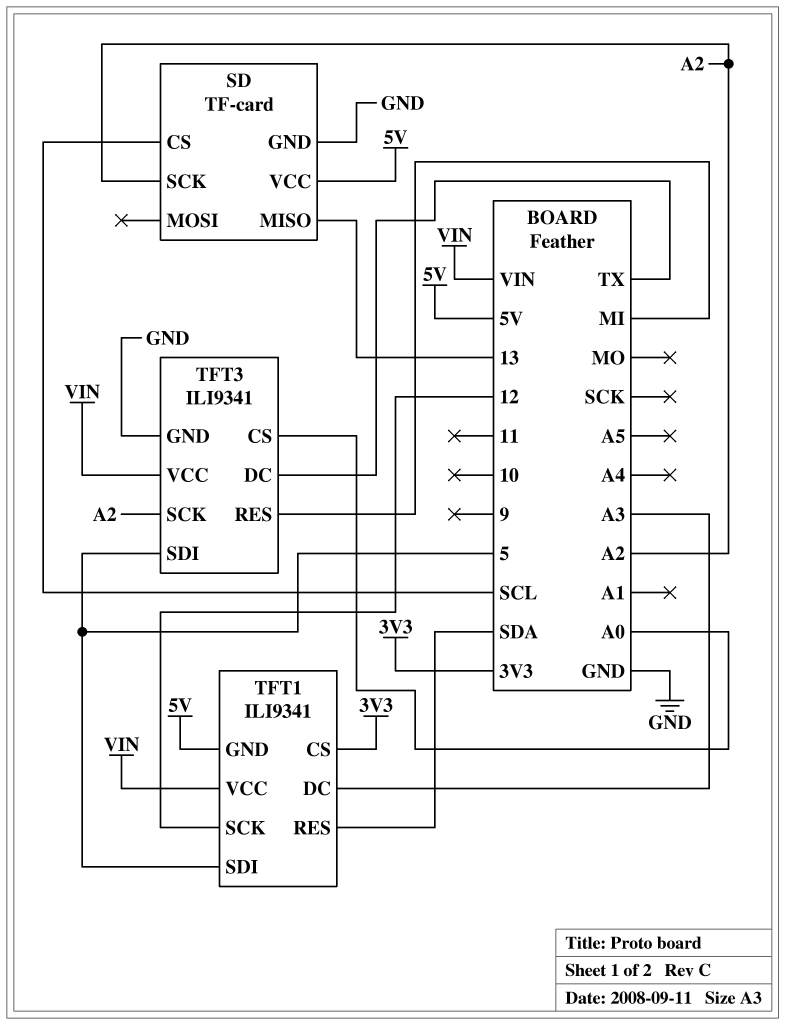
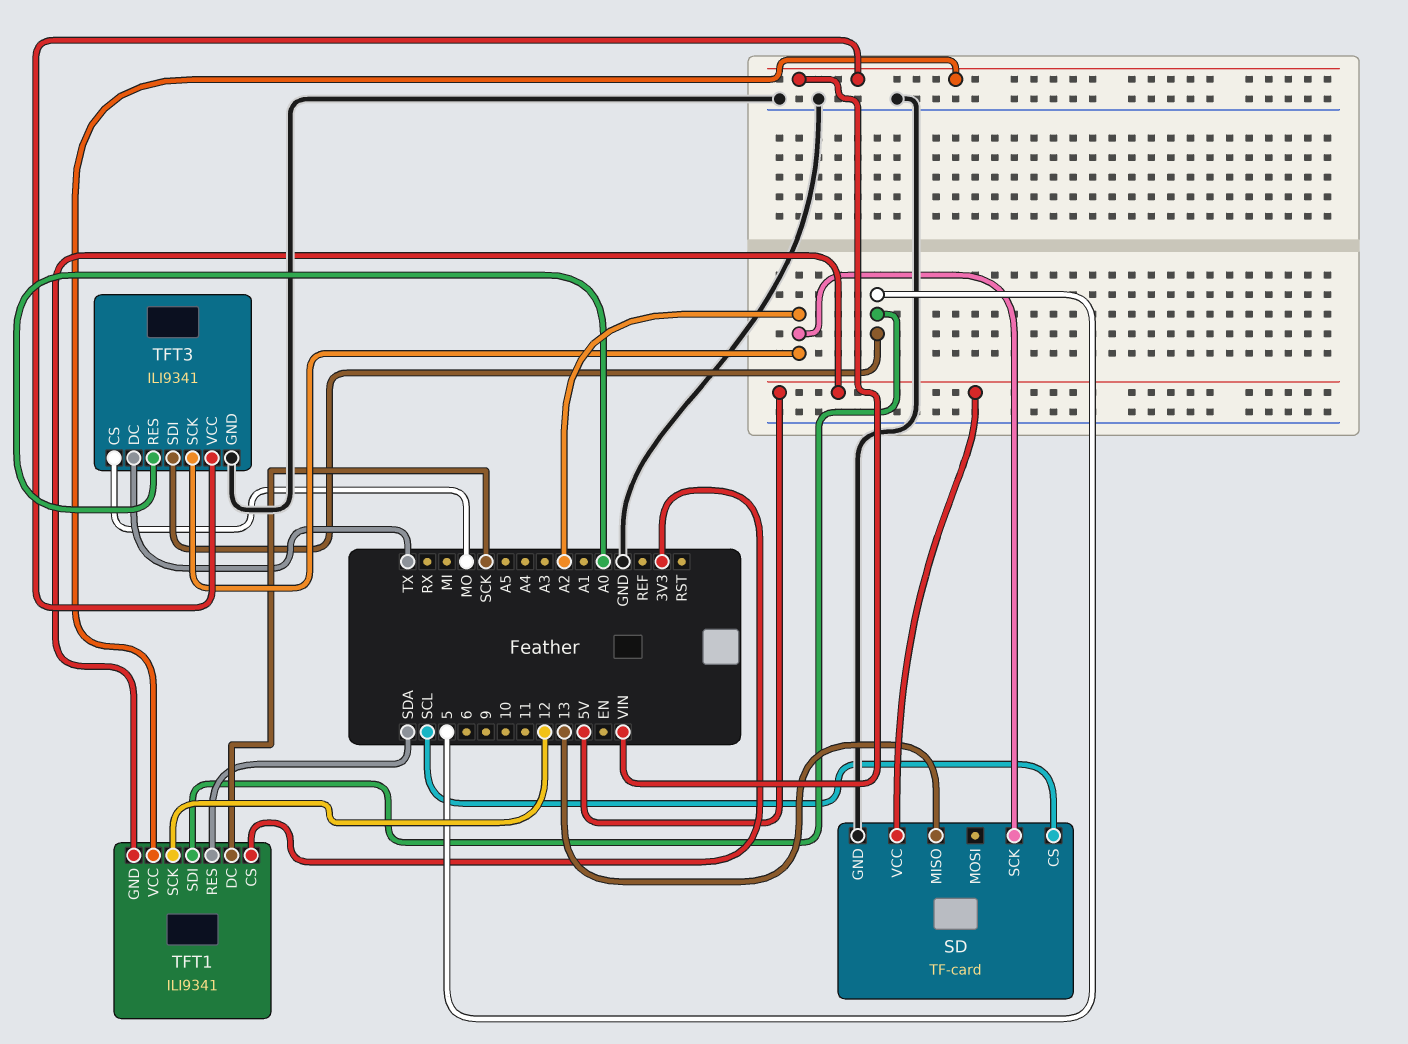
TFT1 pin DC: A3 -> SCK
TFT3 pin CS: A0 -> MO
TFT3 pin RES: MI -> A0

